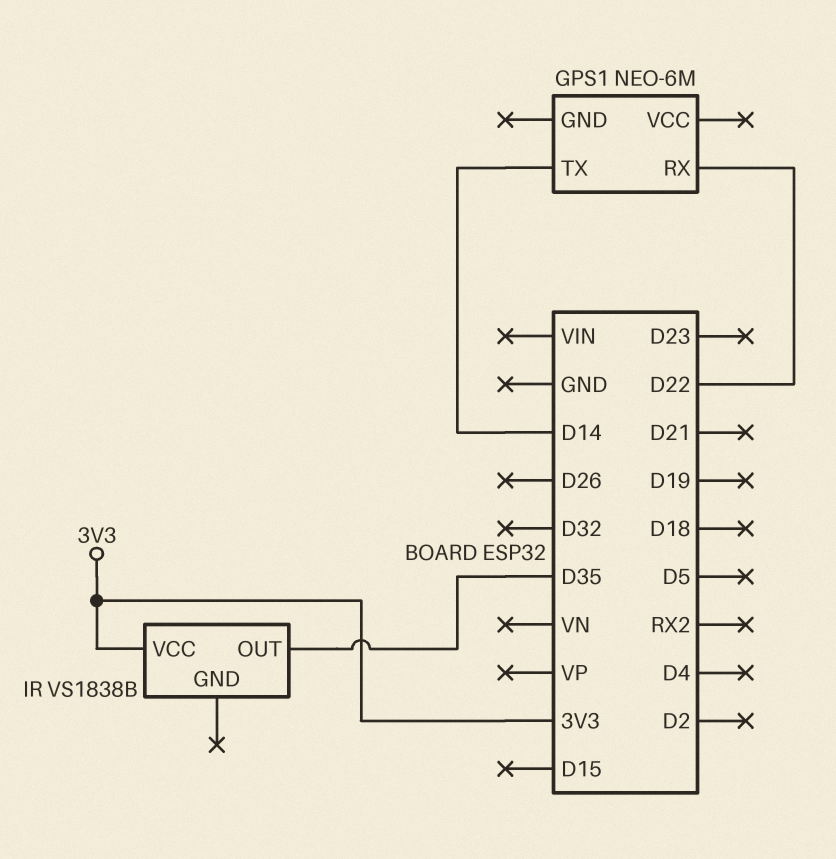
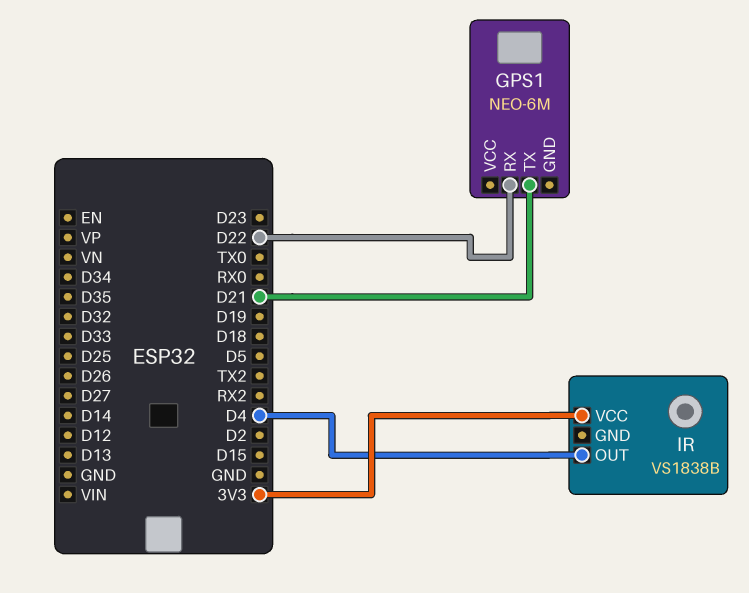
GPS1 pin TX: D14 -> D21
IR pin OUT: D35 -> D4

